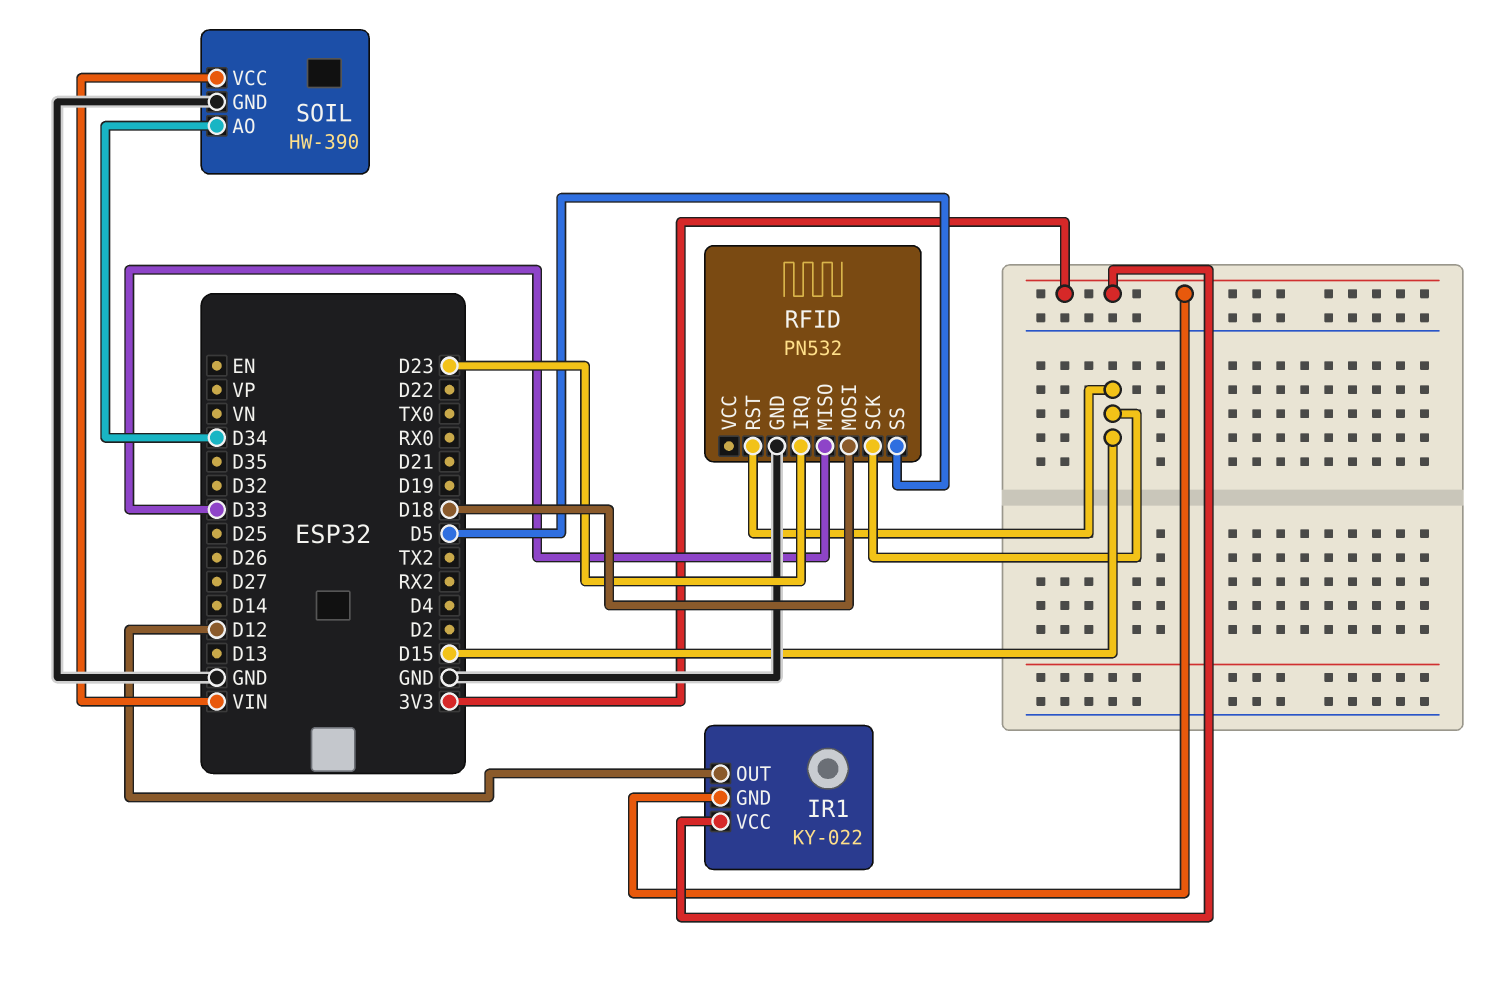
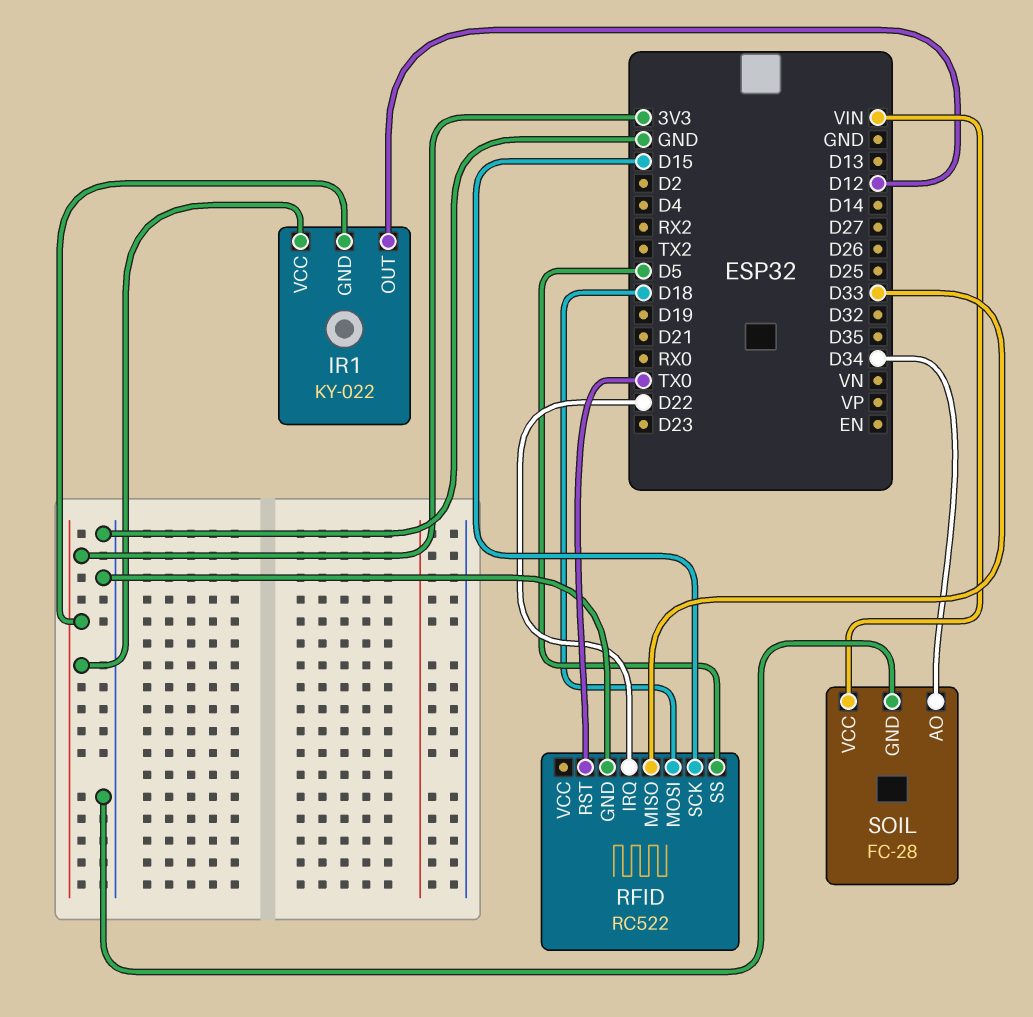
RFID: PN532 -> RC522
RFID pin IRQ: D23 -> D22
RFID pin RST: D15 -> TX0
SOIL: HW-390 -> FC-28

